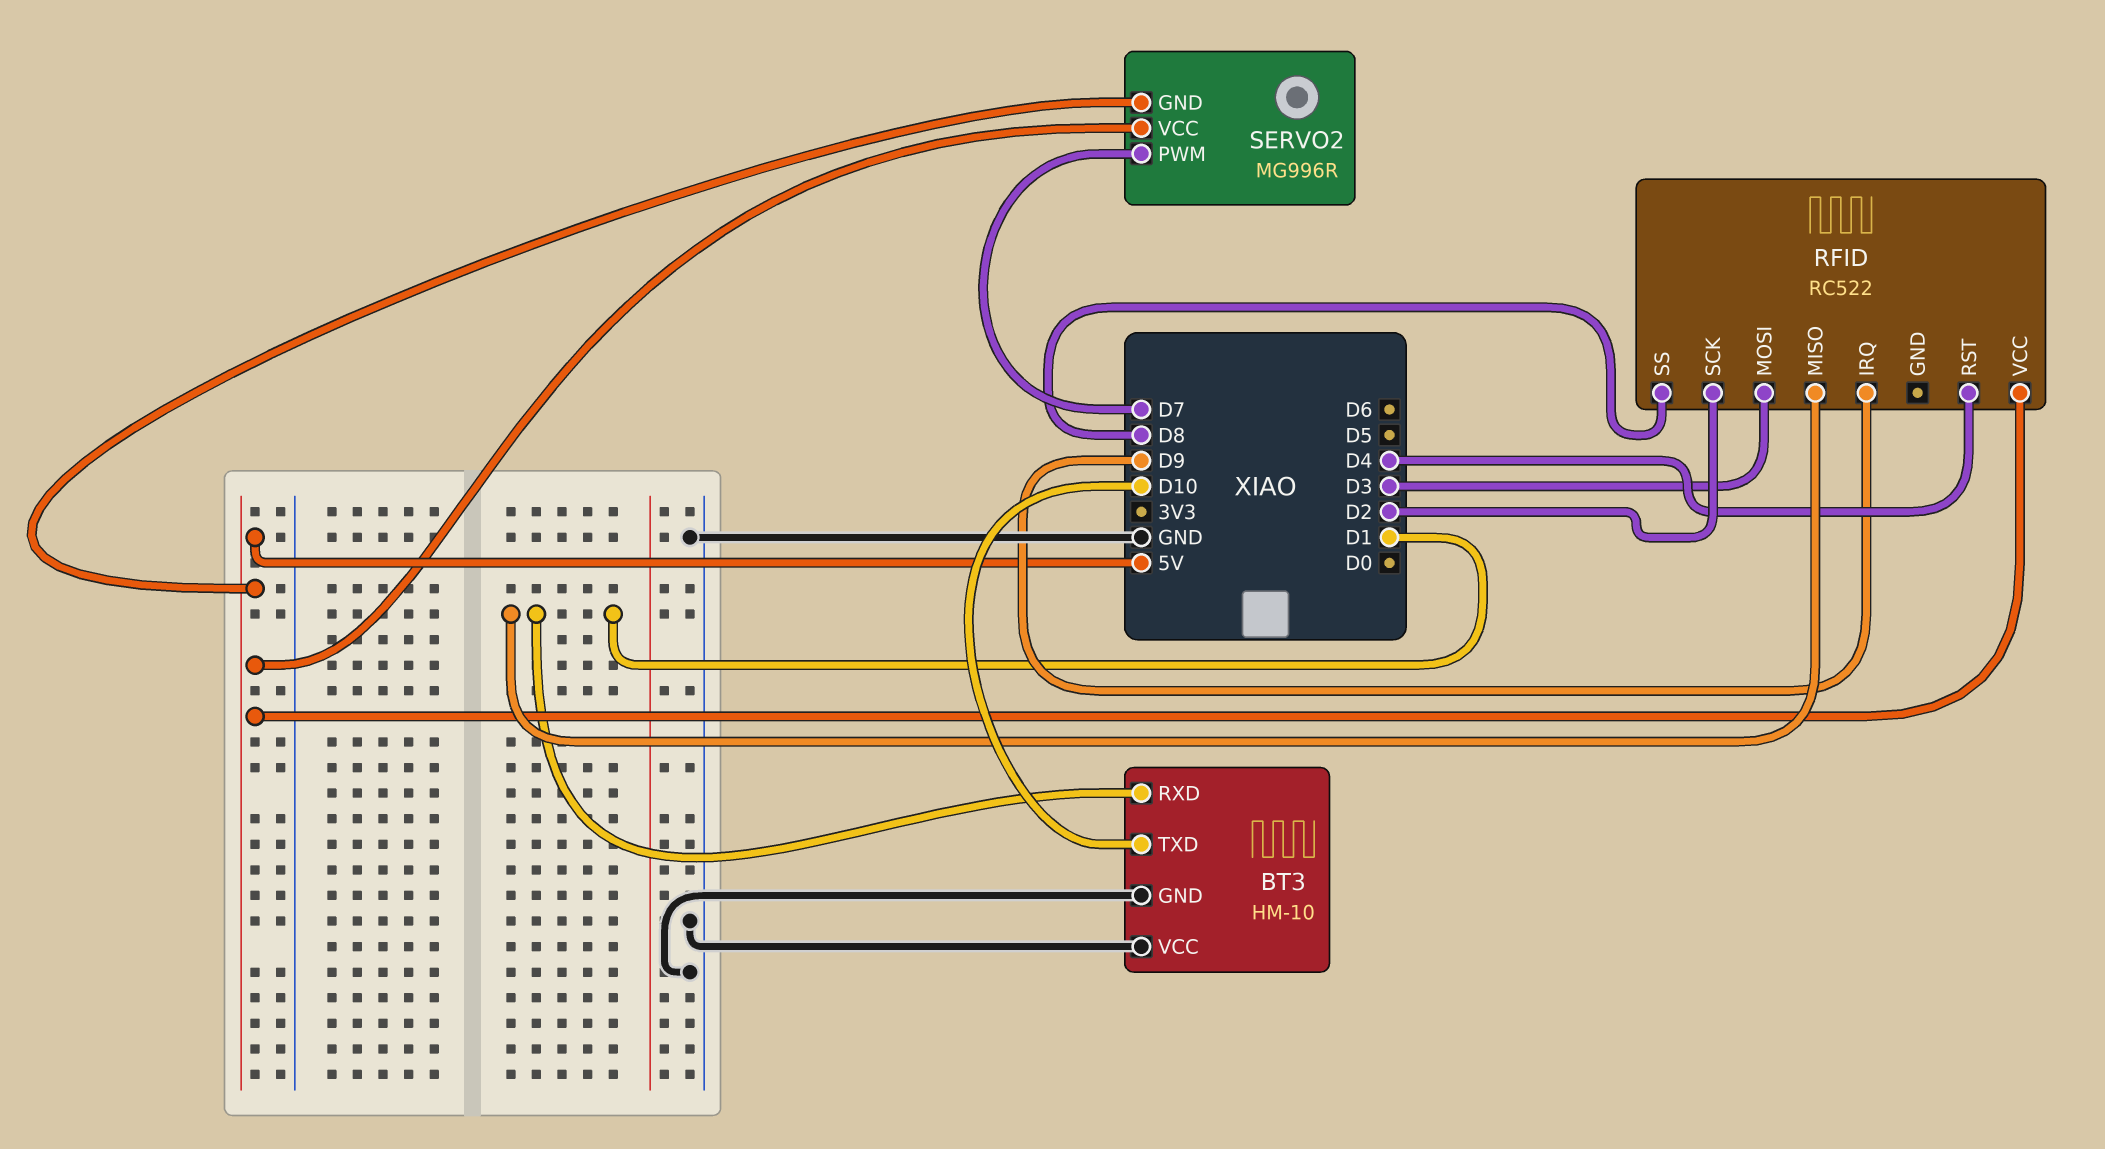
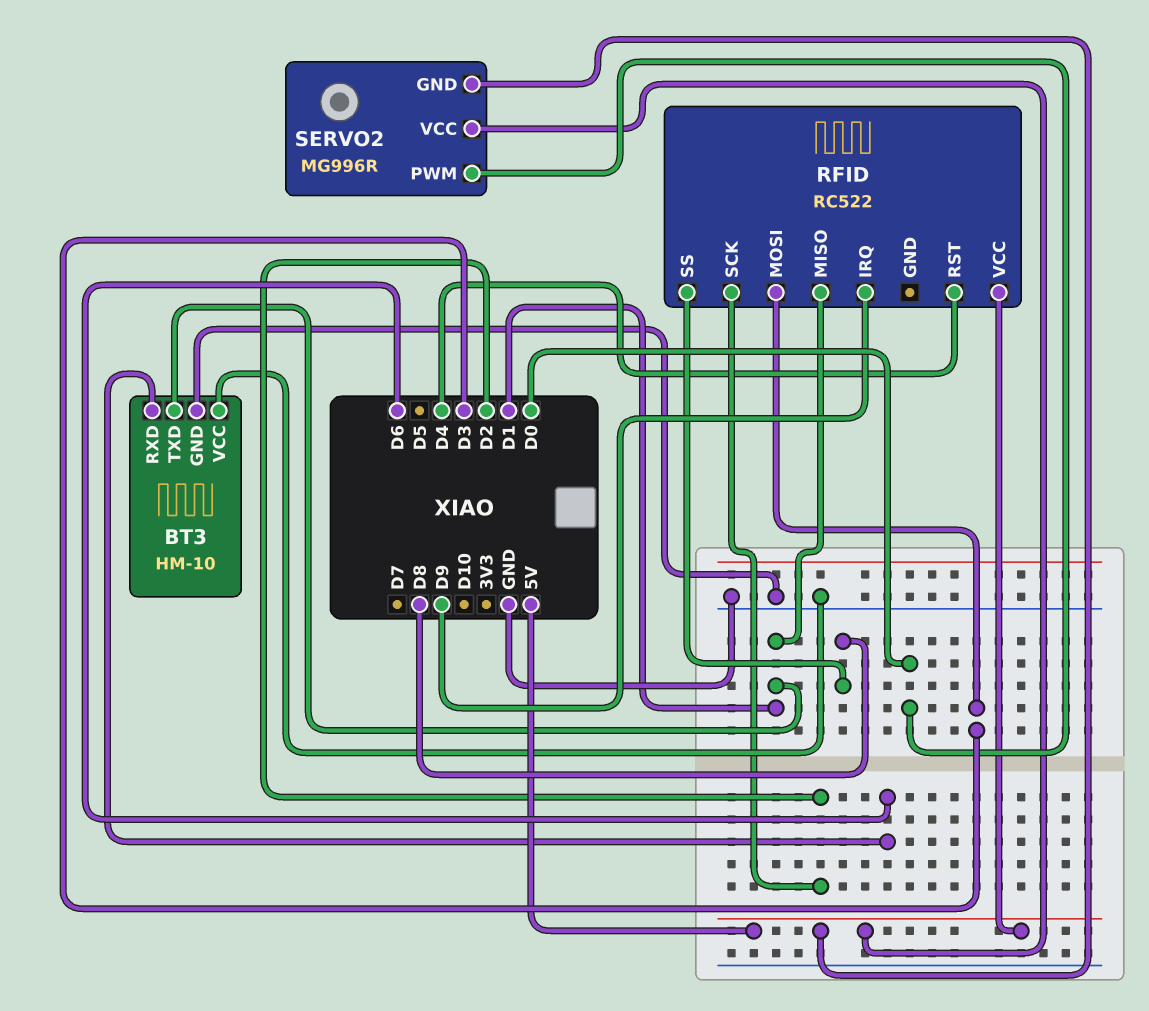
BT3 pin RXD: D1 -> D6
BT3 pin TXD: D10 -> D1
SERVO2 pin PWM: D7 -> D0

